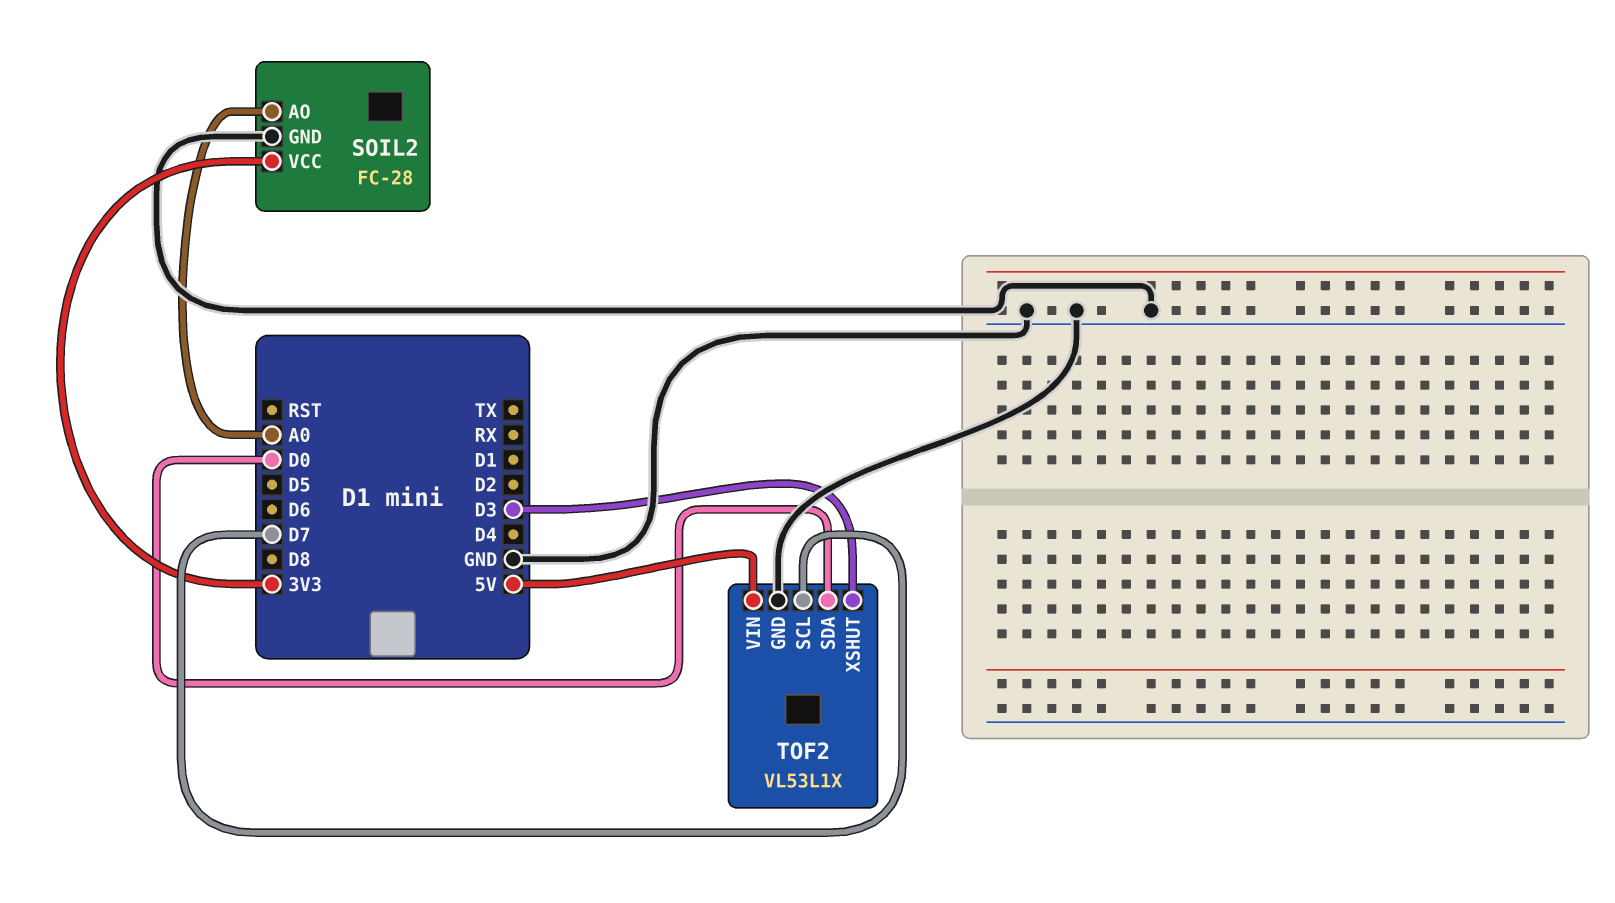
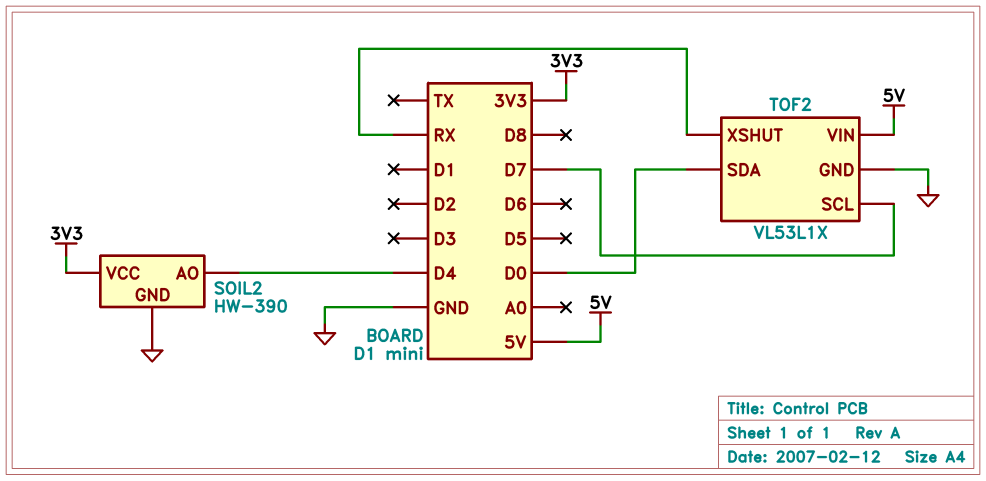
SOIL2: FC-28 -> HW-390
SOIL2 pin AO: A0 -> D4
TOF2 pin XSHUT: D3 -> RX

